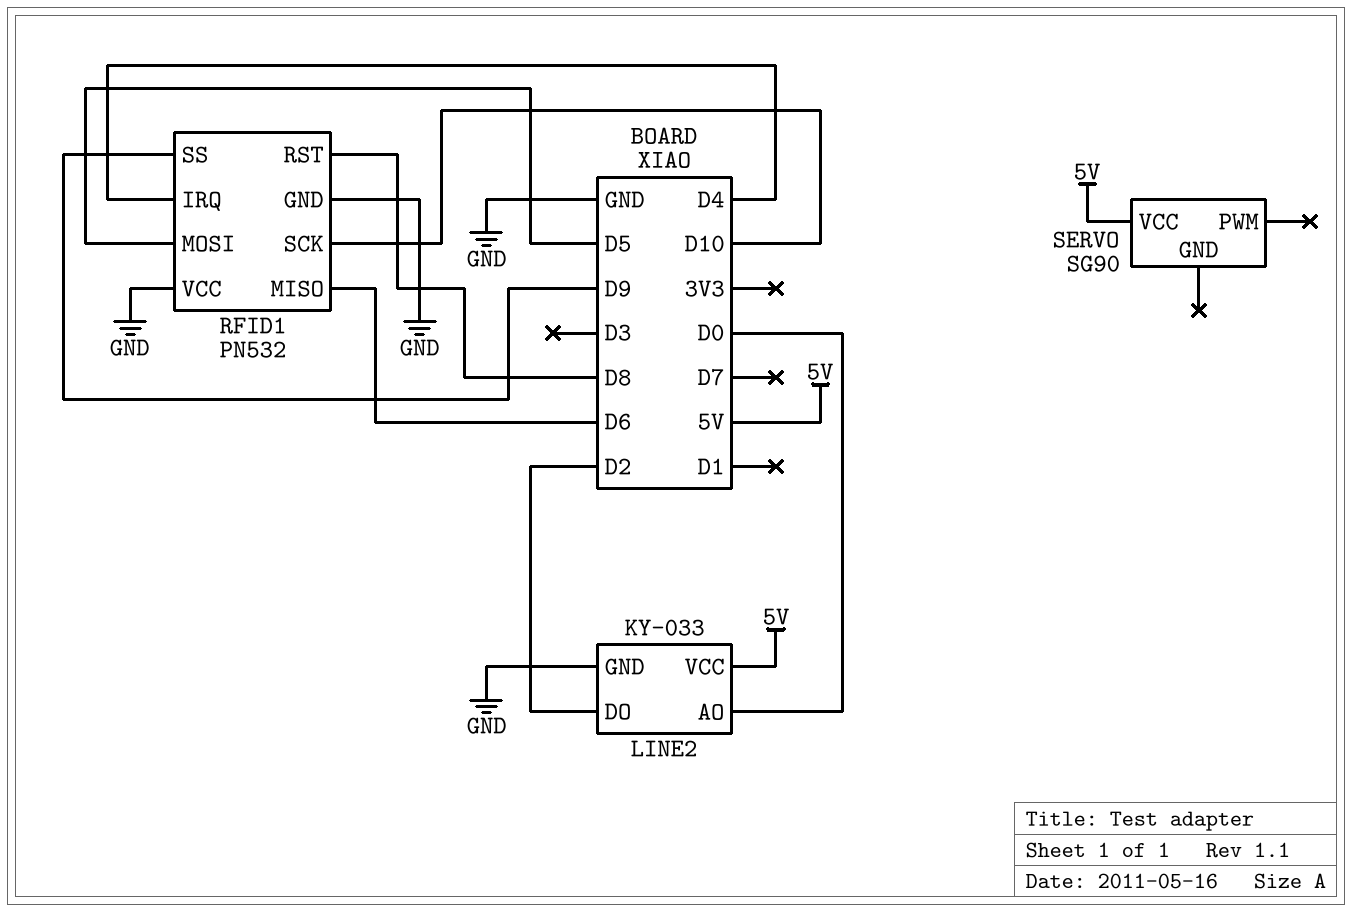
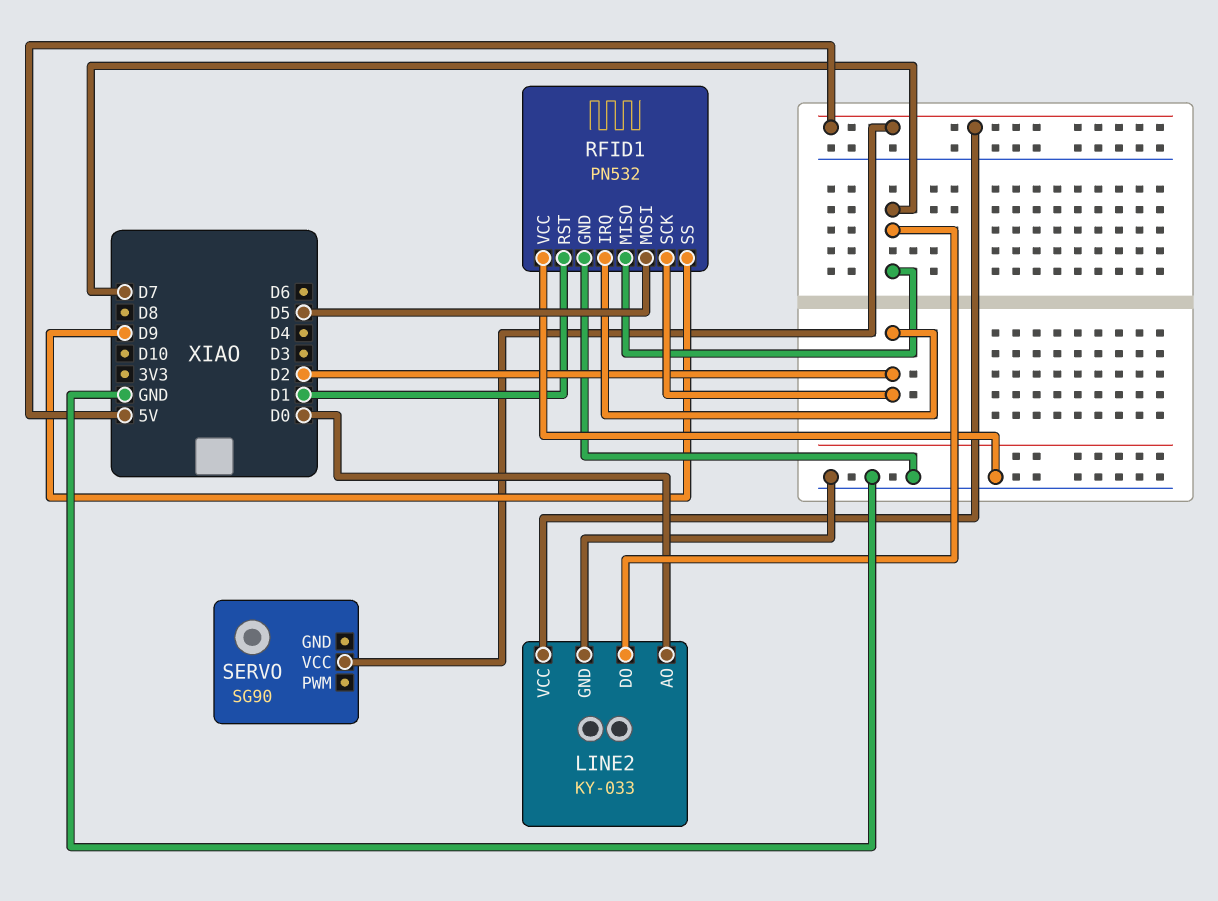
LINE2 pin DO: D2 -> D7
RFID1 pin IRQ: D4 -> D2
RFID1 pin MISO: D6 -> D7
RFID1 pin RST: D8 -> D1
RFID1 pin SCK: D10 -> D2

